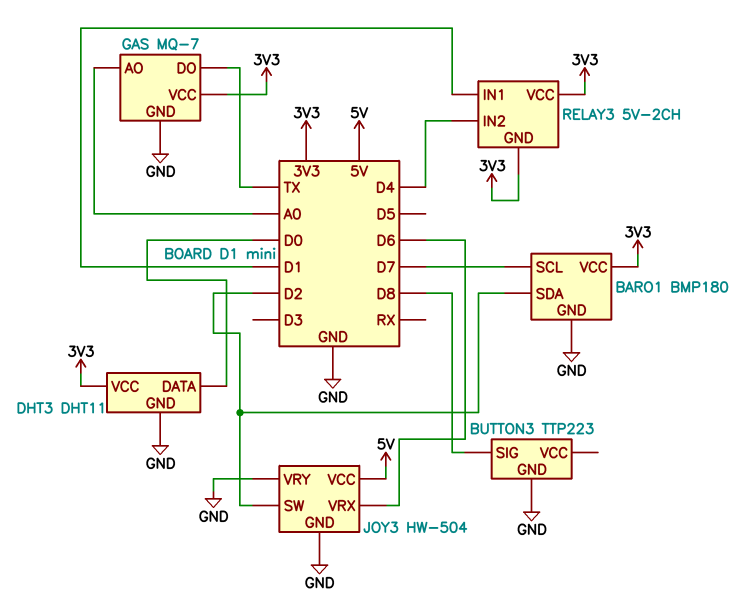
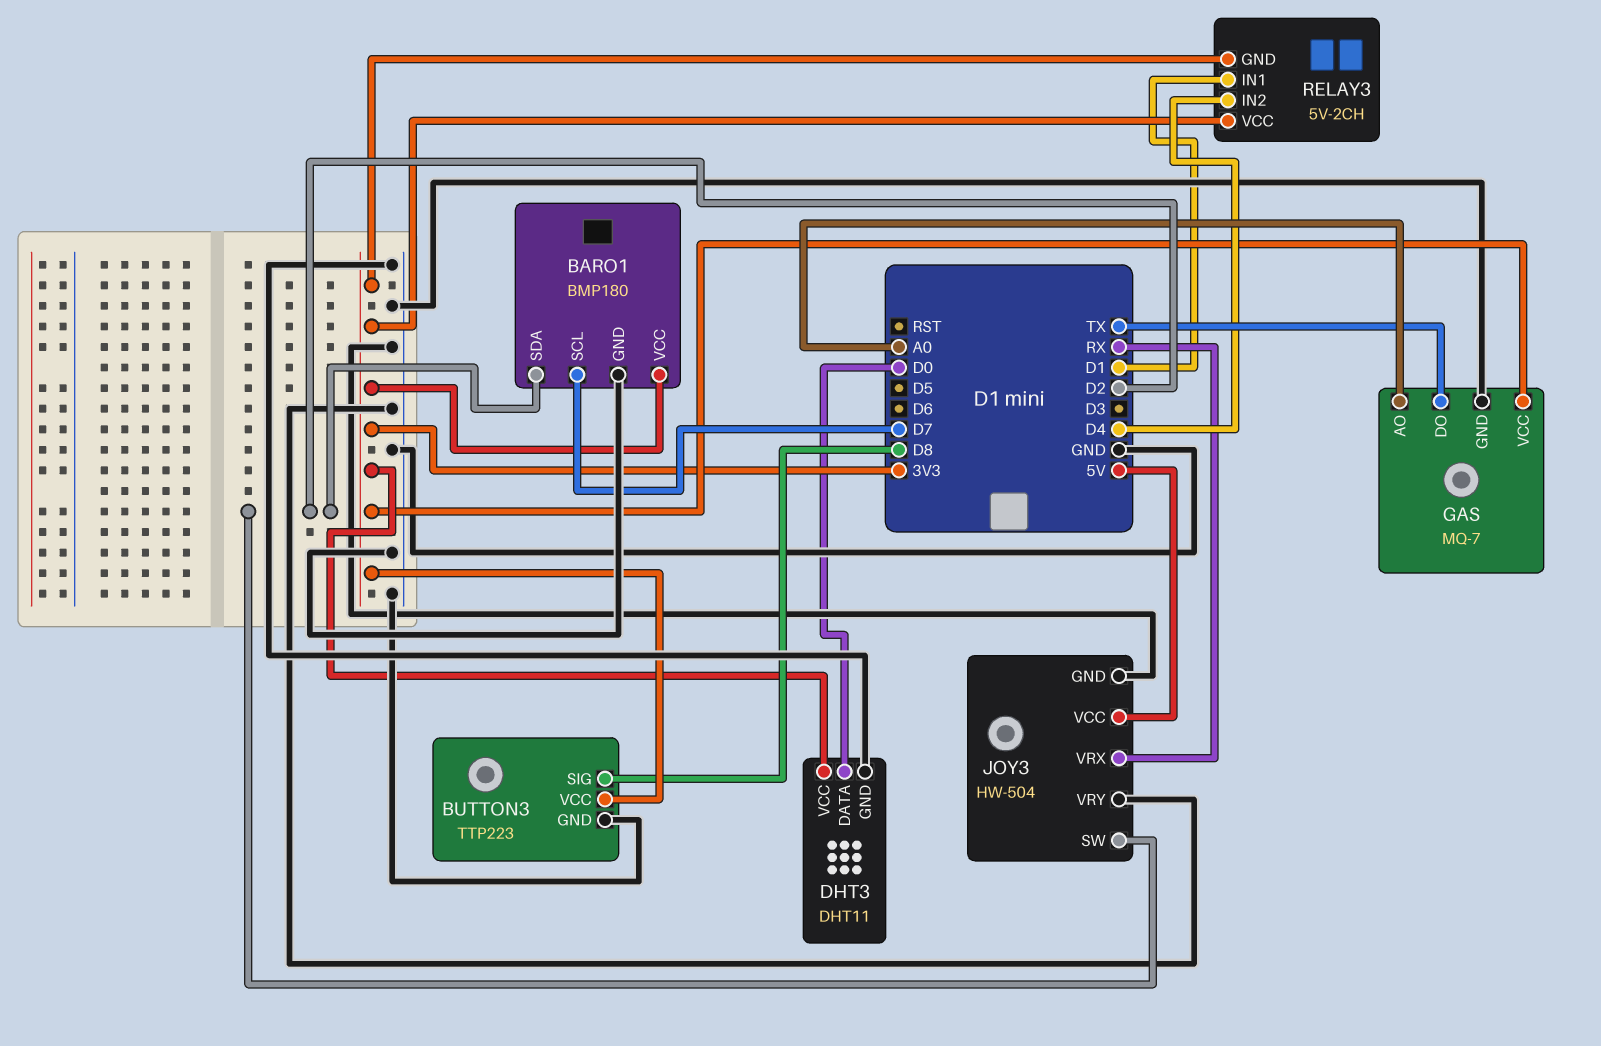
BUTTON3 pin VCC: none -> 3V3
JOY3 pin VRX: D6 -> RX

